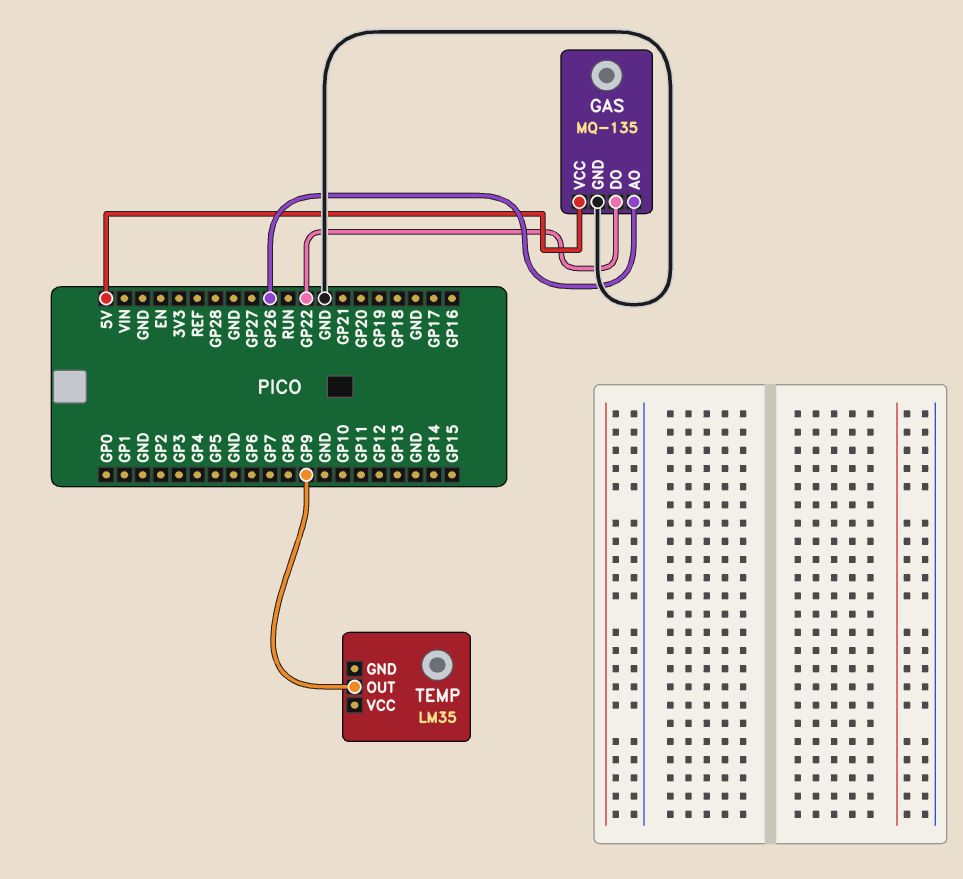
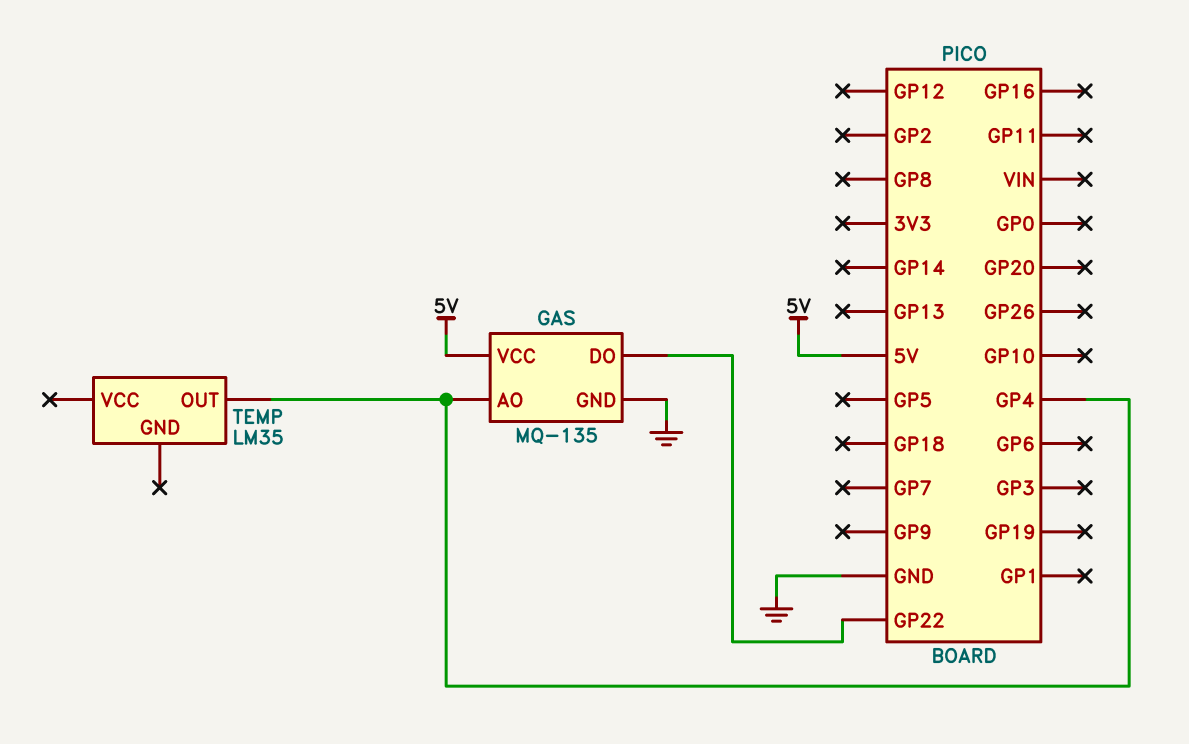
GAS pin AO: GP26 -> GP4
TEMP pin OUT: GP9 -> GP4

